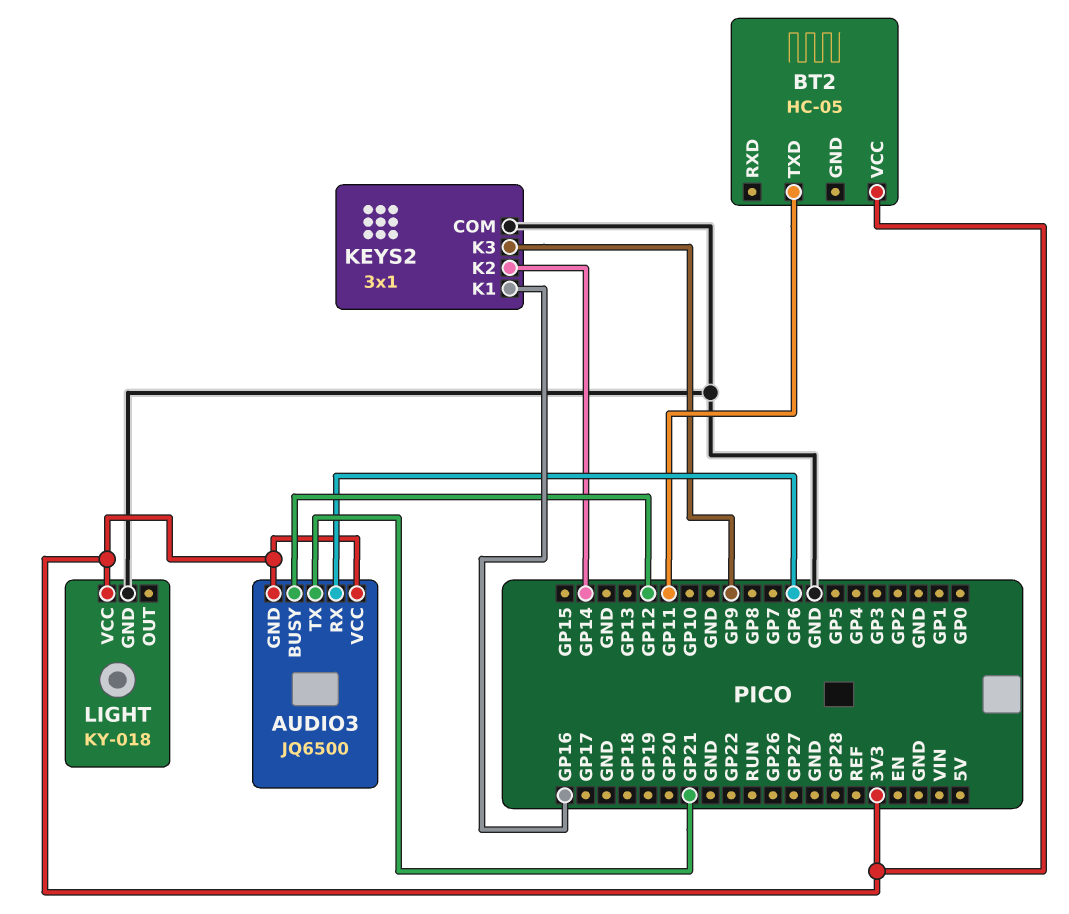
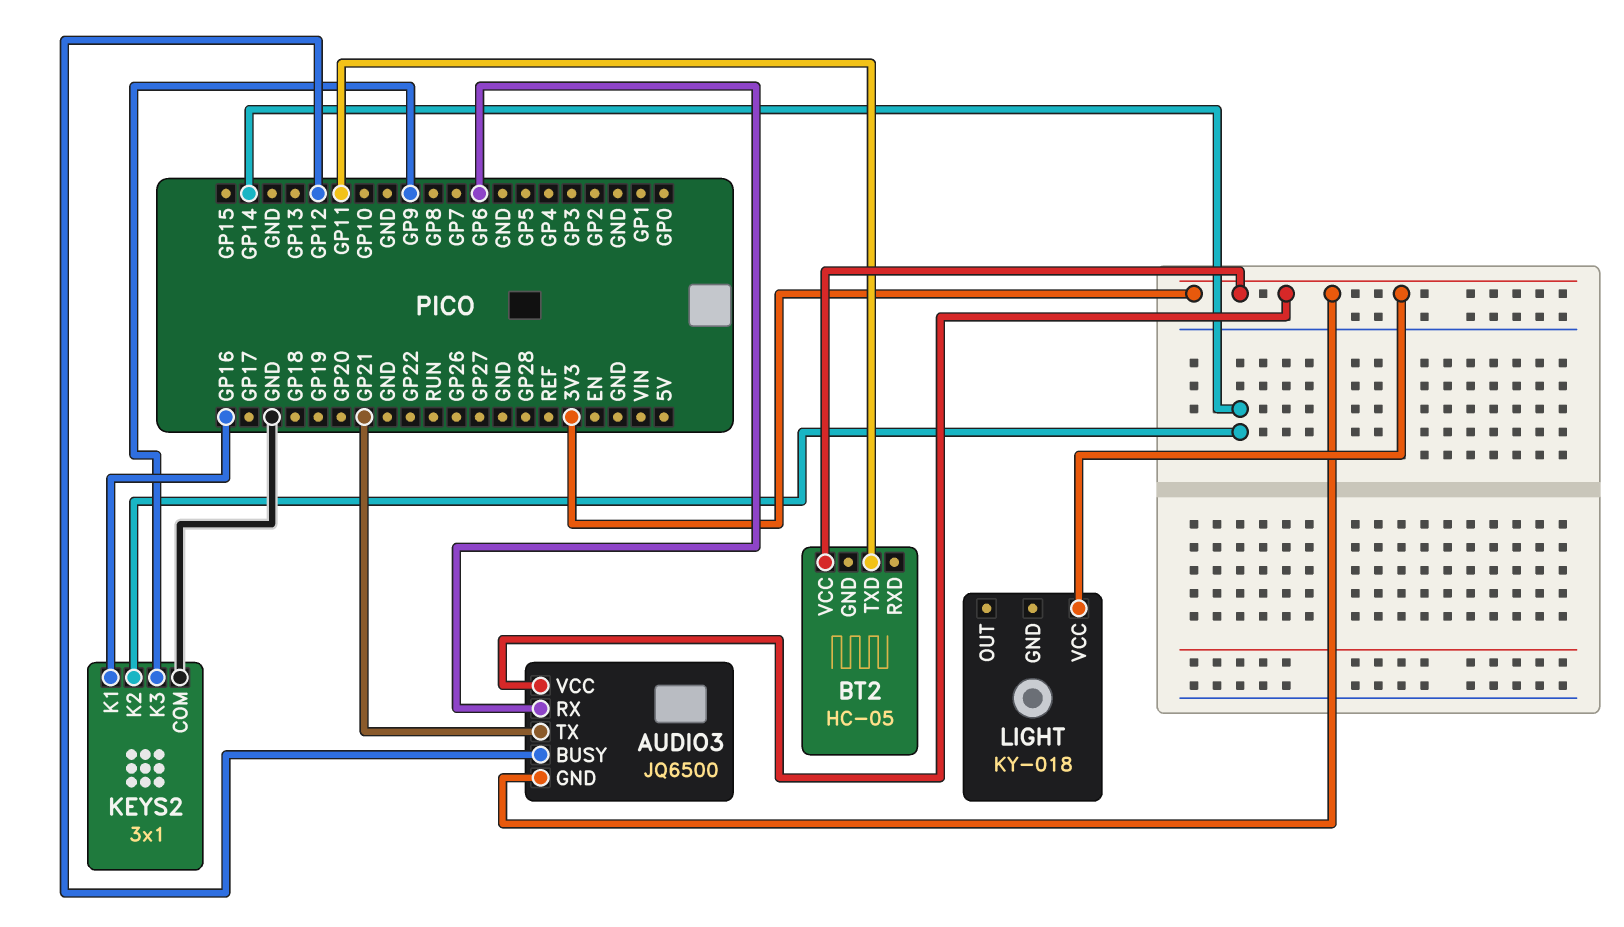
LIGHT pin GND: GND -> none

